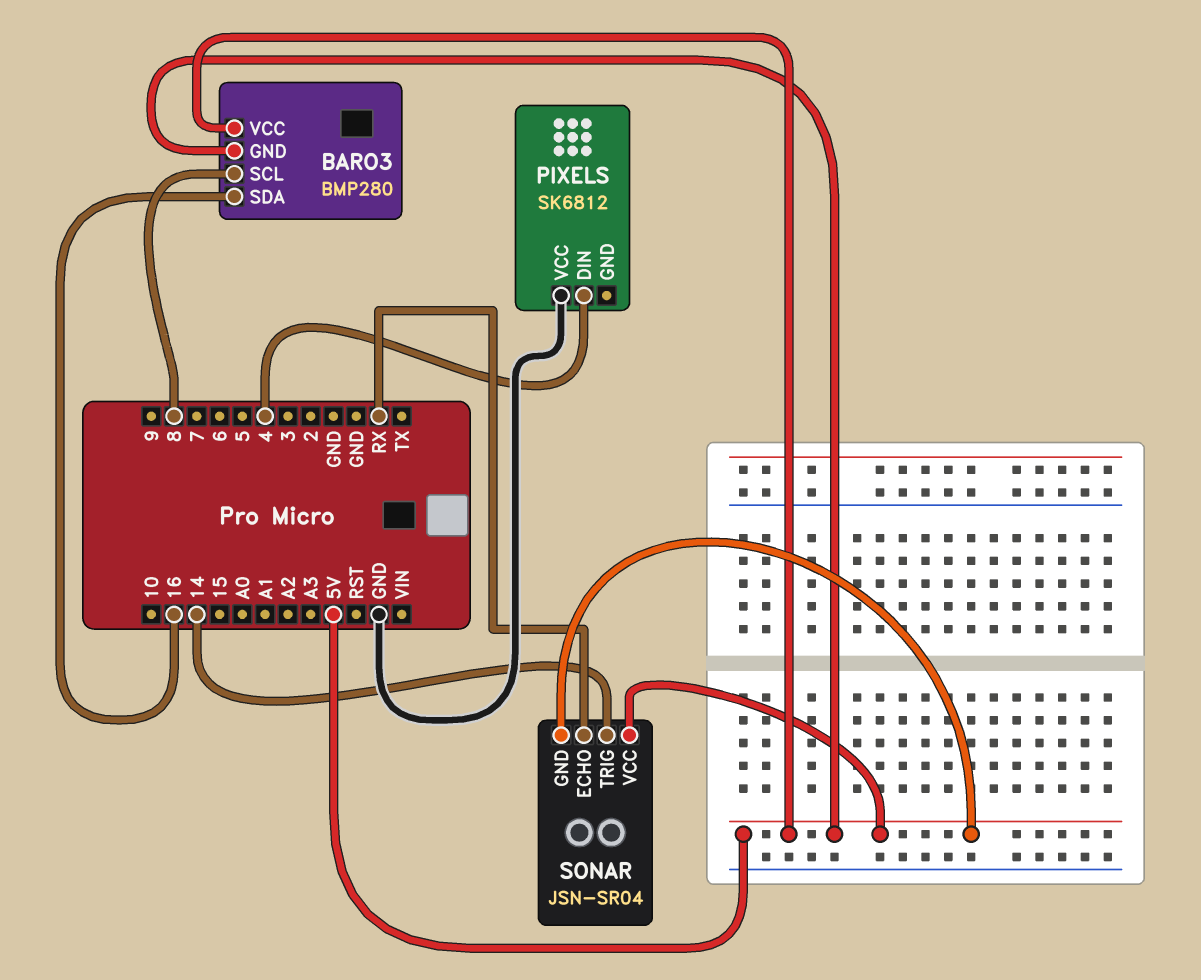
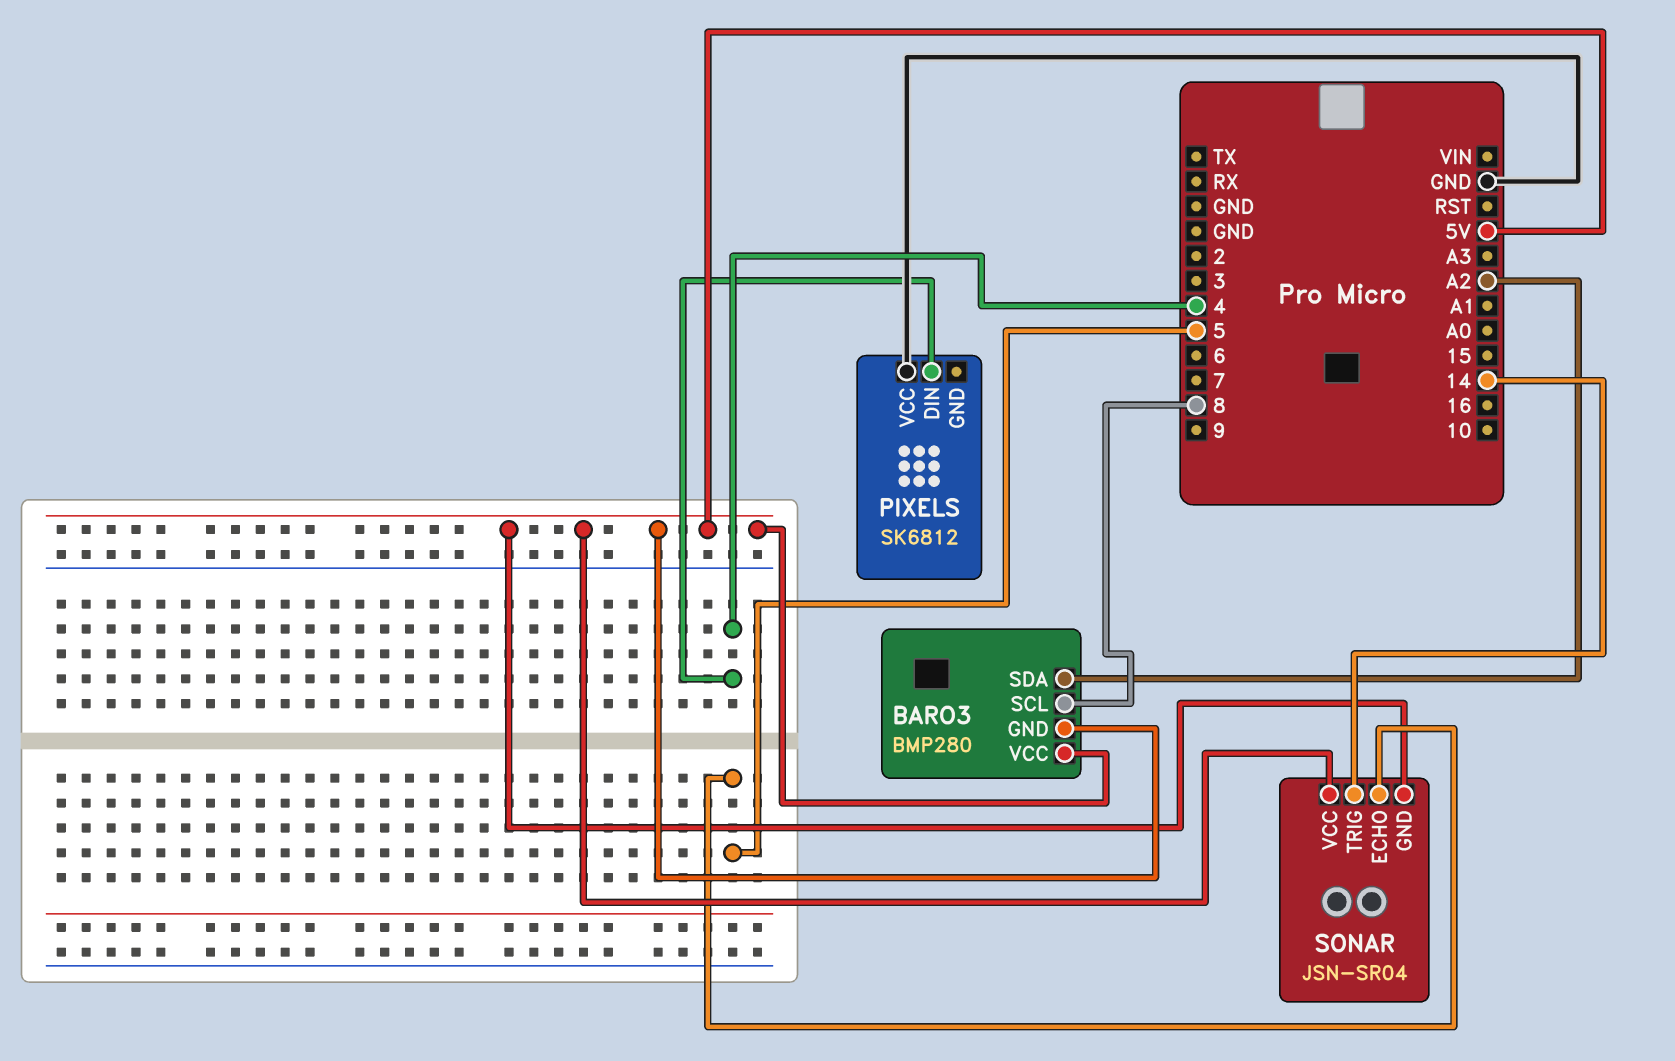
BARO3 pin SDA: 16 -> A2
SONAR pin ECHO: RX -> 5

